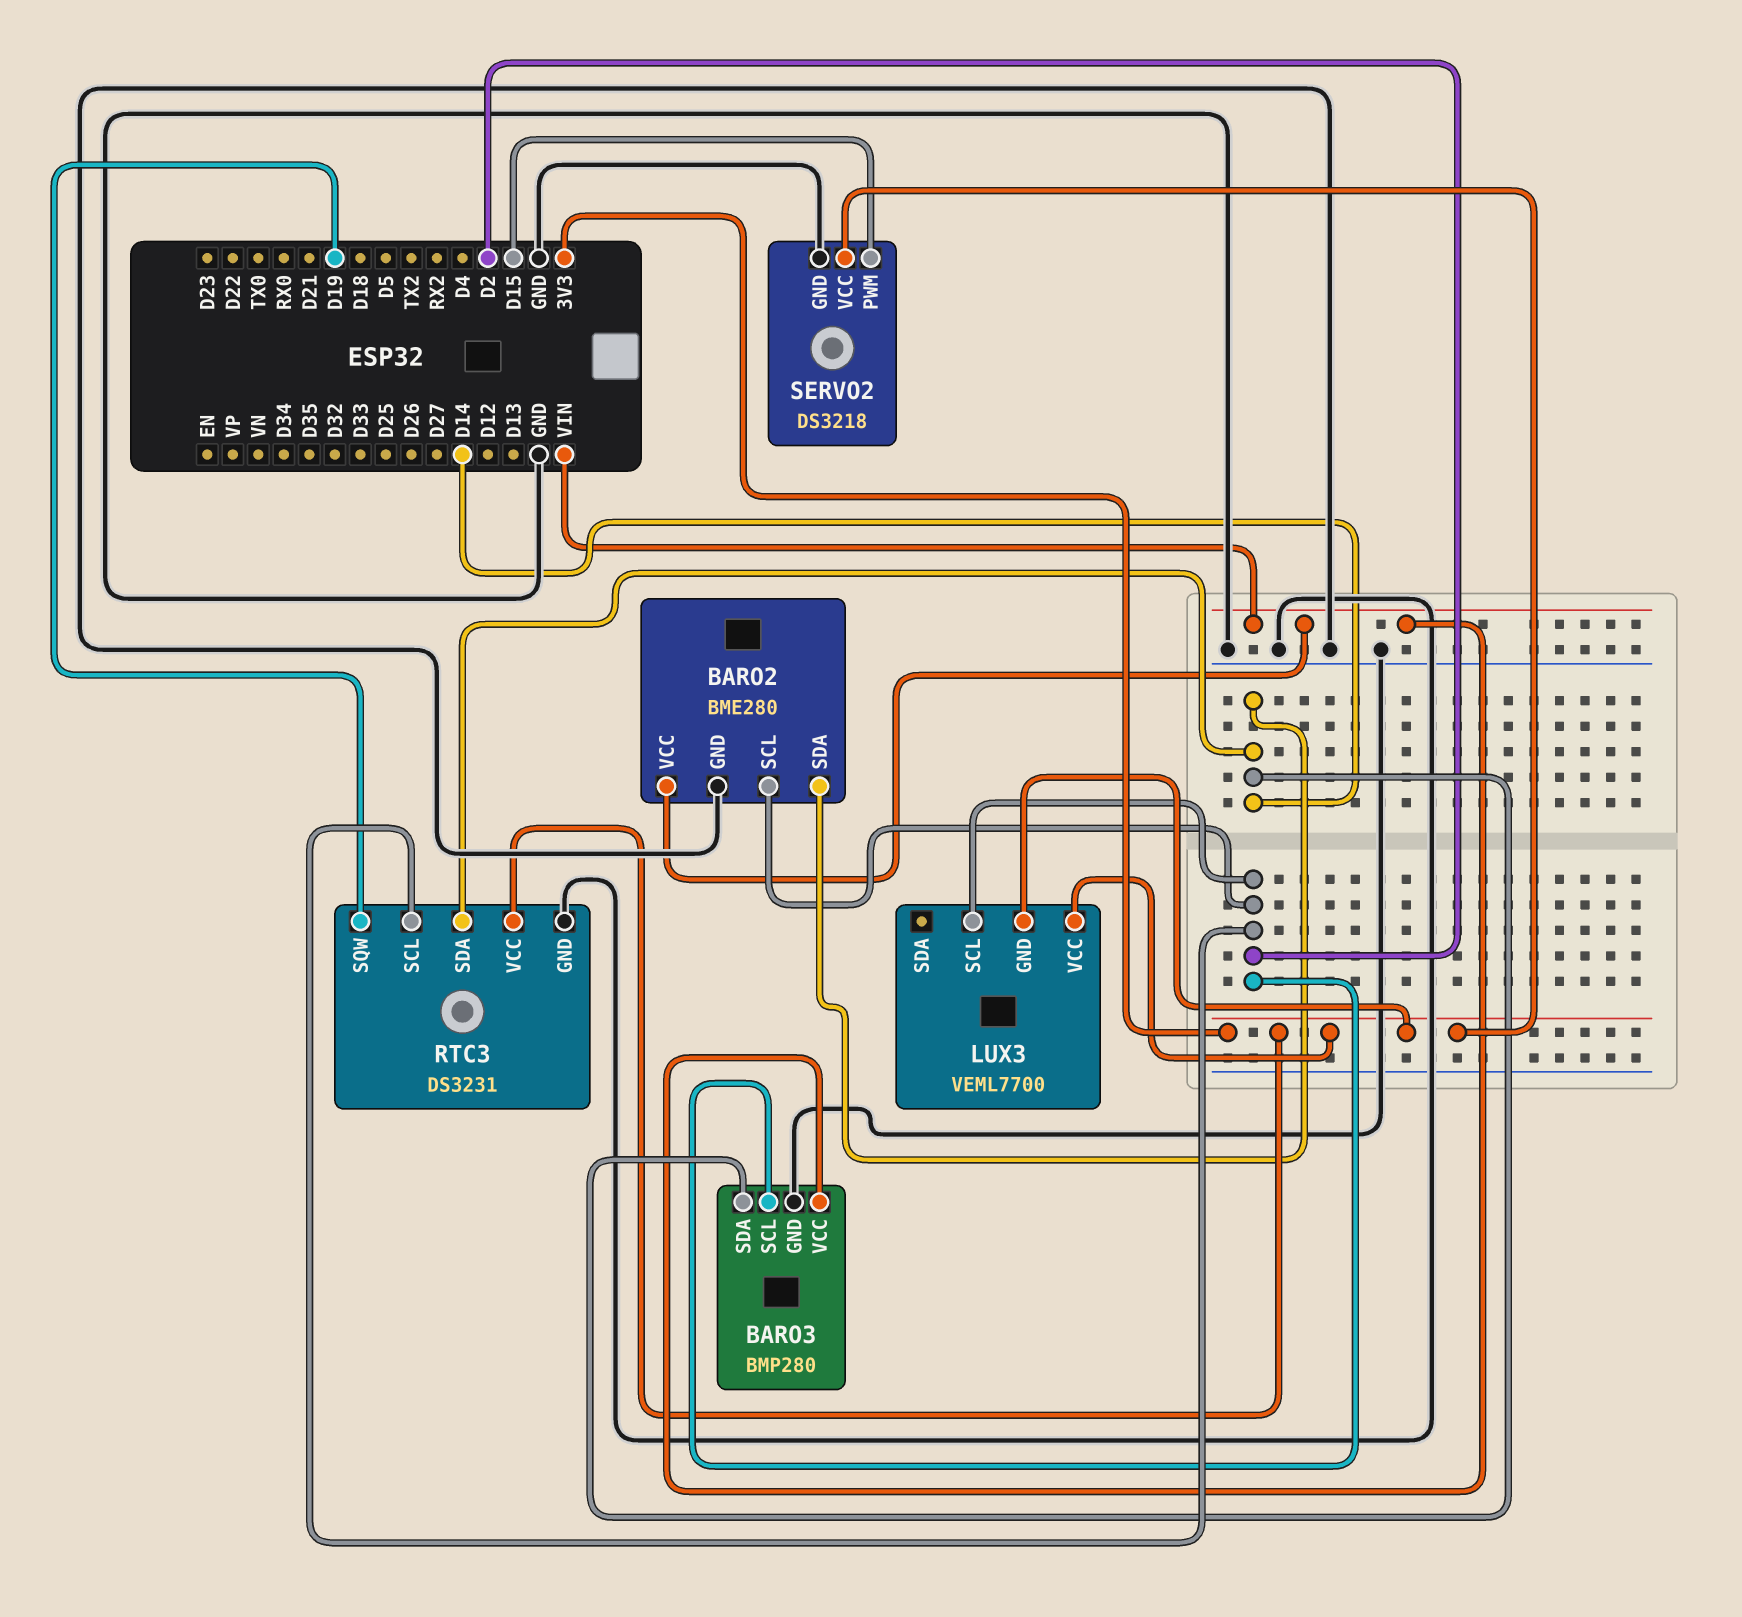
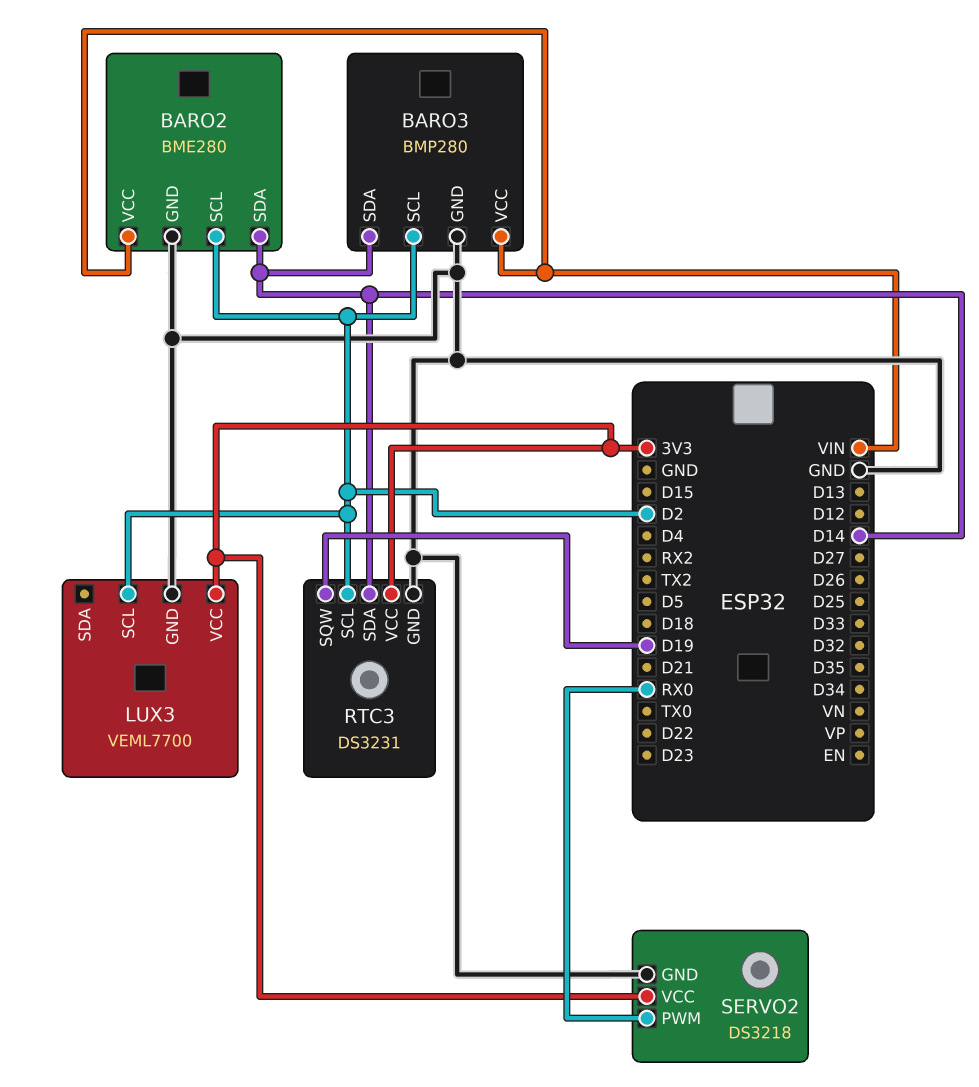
LUX3 pin GND: 3V3 -> GND
SERVO2 pin PWM: D15 -> RX0

